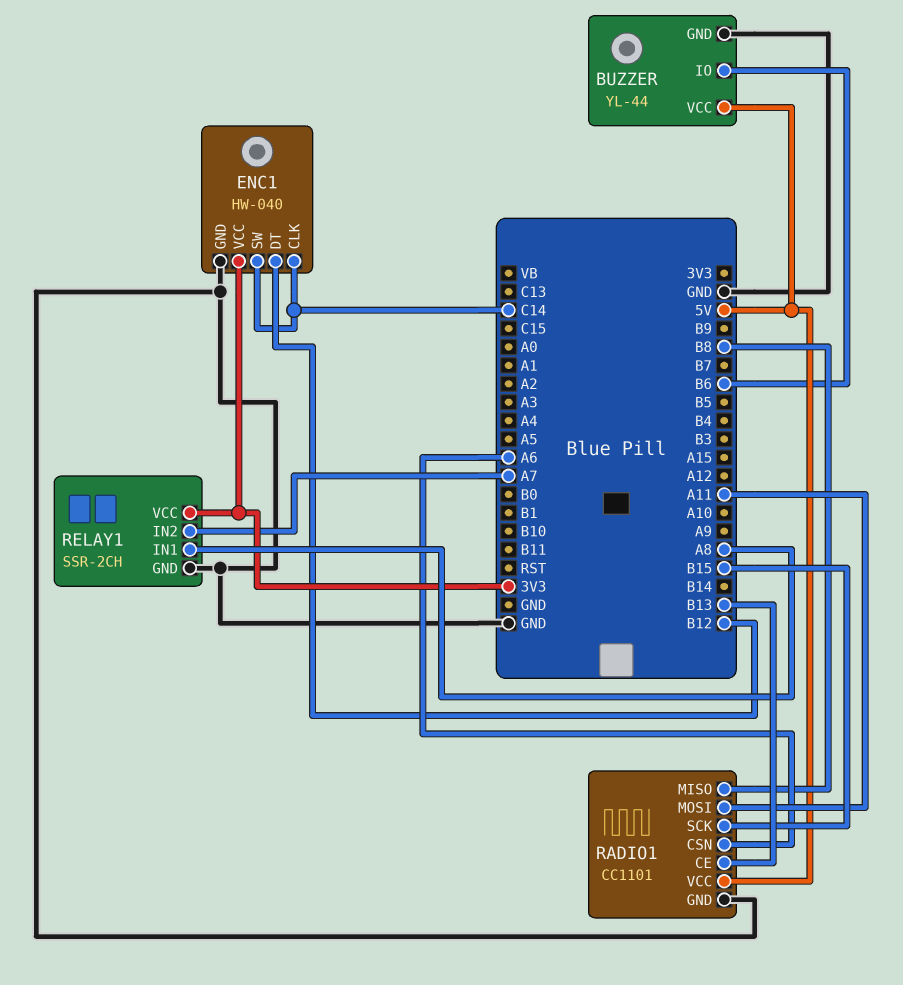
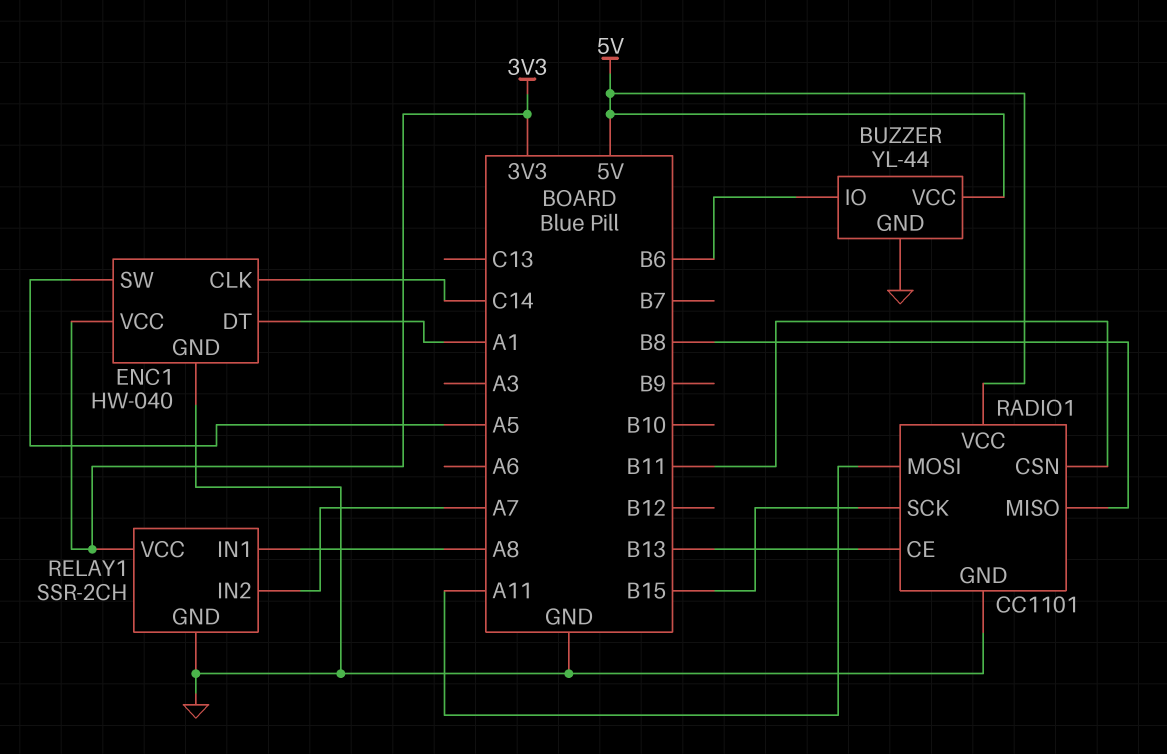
ENC1 pin DT: B12 -> A1
ENC1 pin SW: C14 -> A5
RADIO1 pin CSN: A6 -> B11

